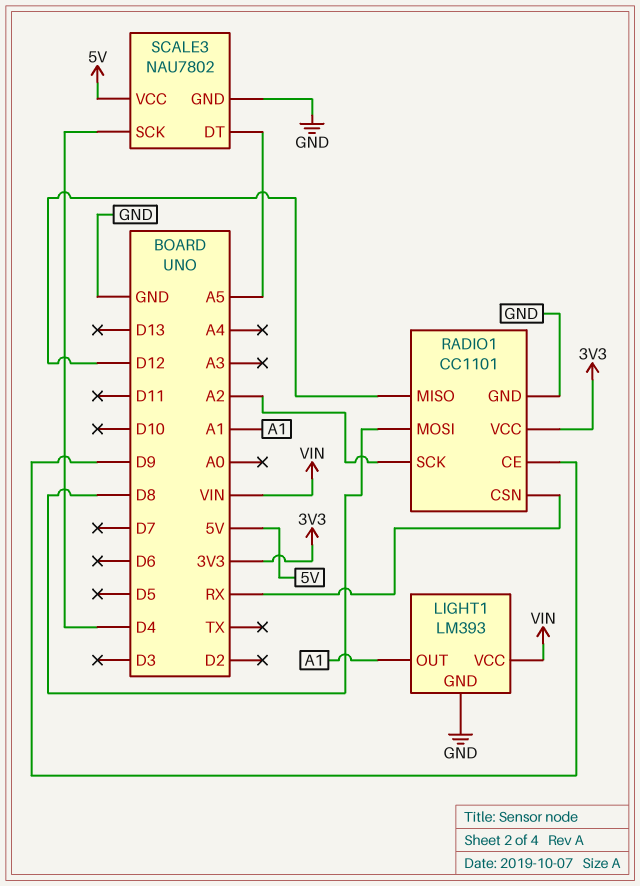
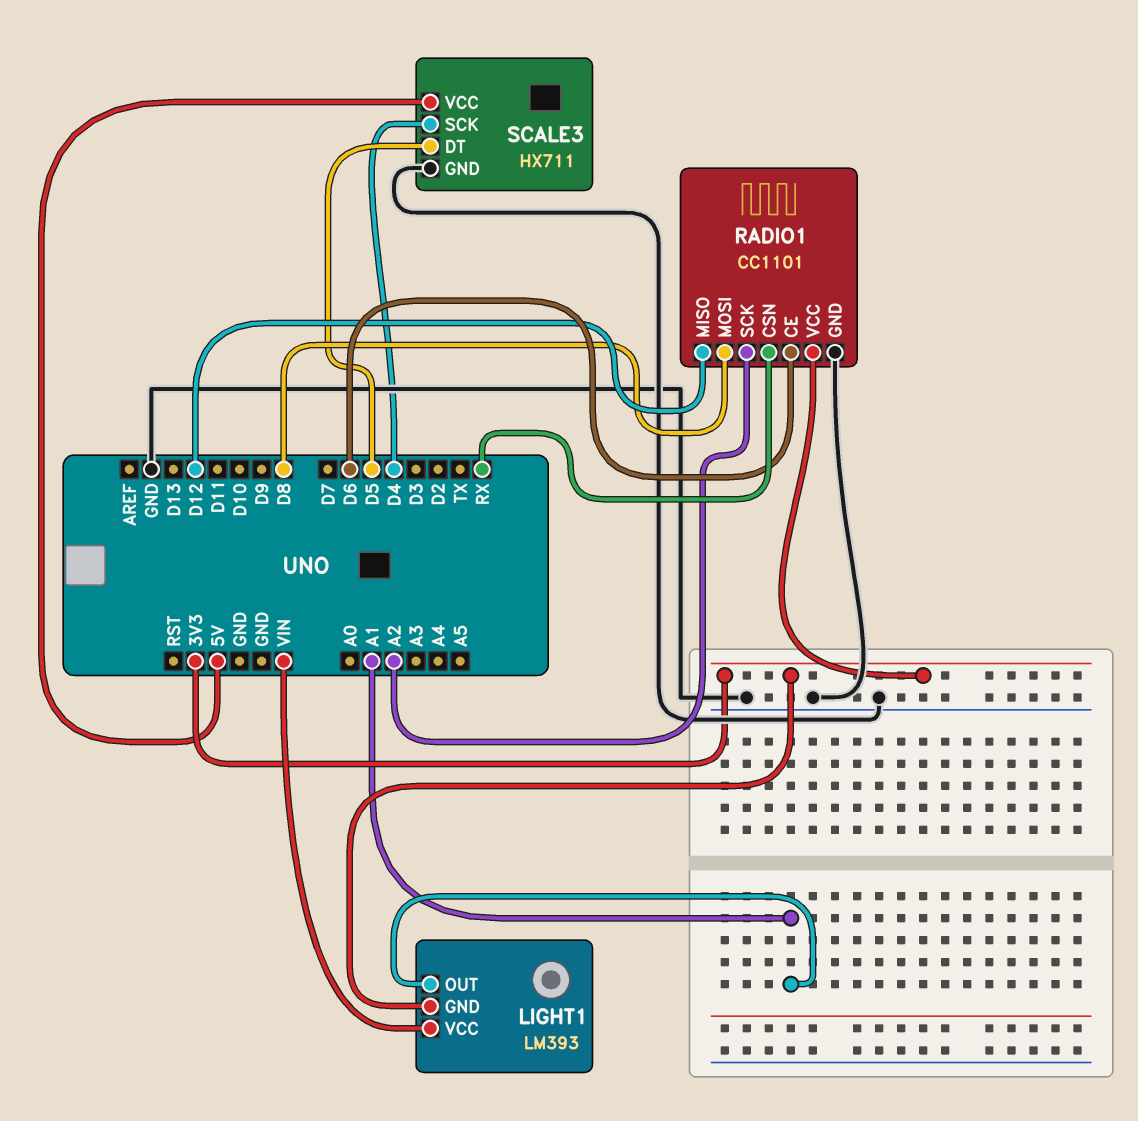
LIGHT1 pin GND: GND -> 3V3
RADIO1 pin CE: D9 -> D6
SCALE3: NAU7802 -> HX711
SCALE3 pin DT: A5 -> D5

